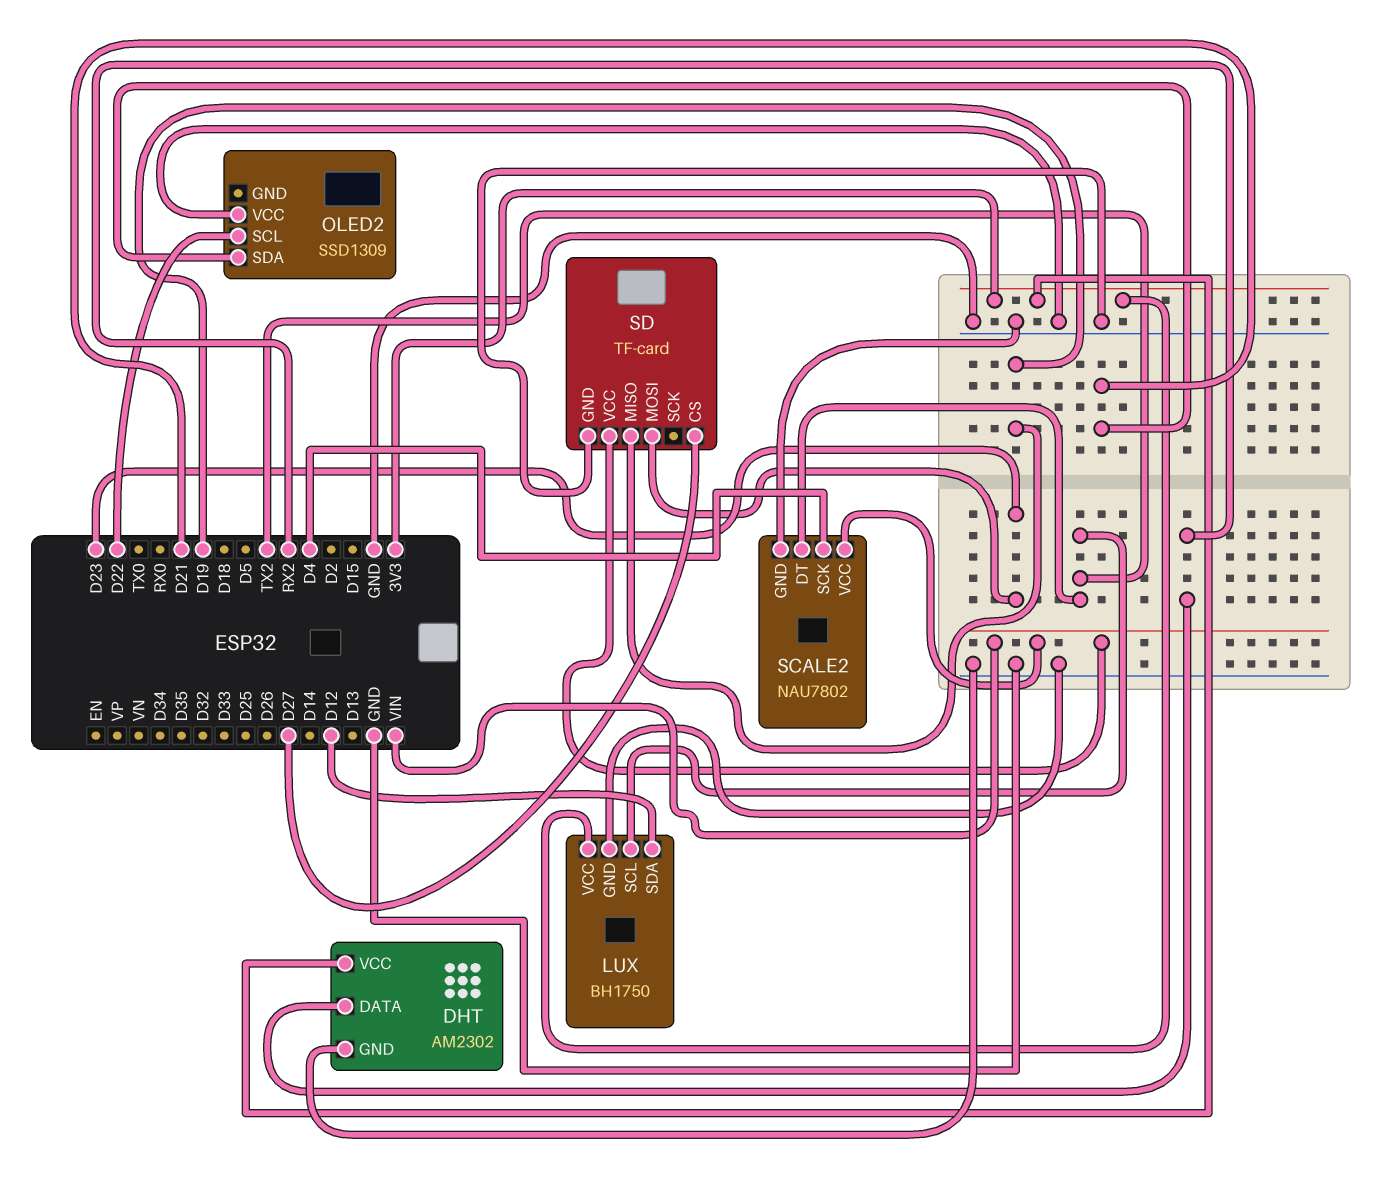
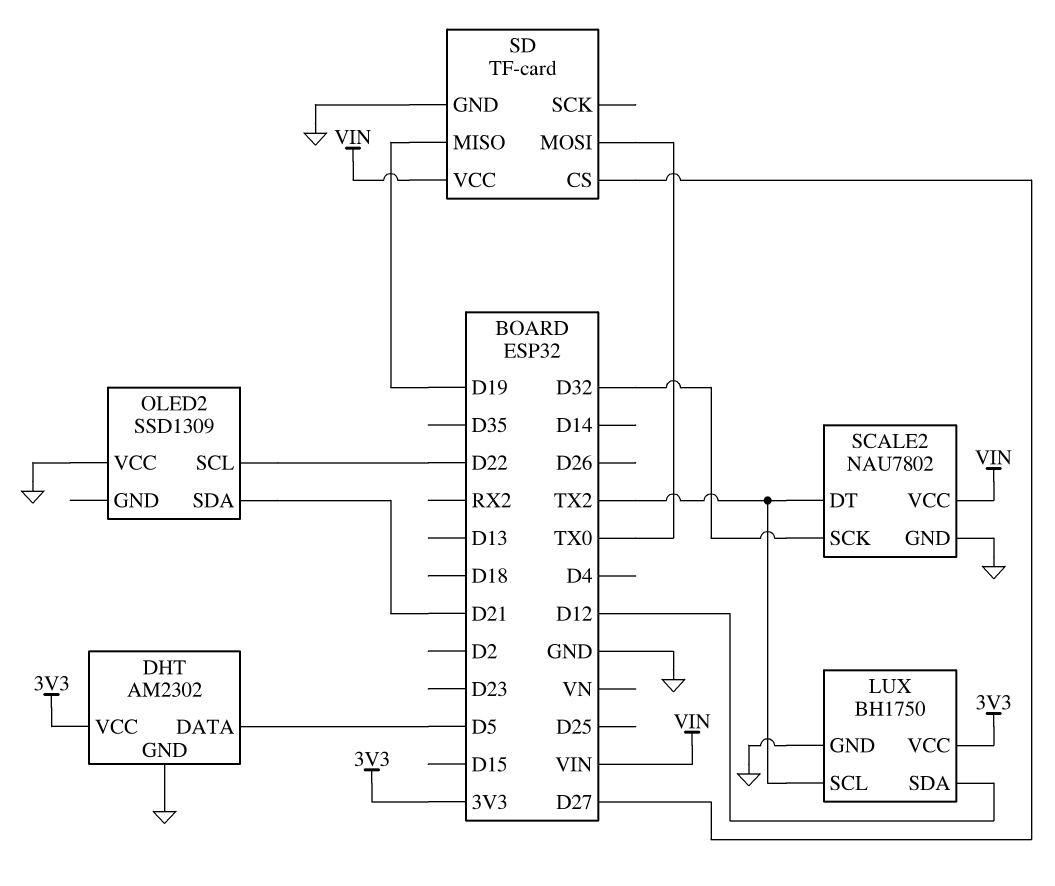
DHT pin DATA: RX2 -> D5
SCALE2 pin SCK: D4 -> D32
SD pin MOSI: D23 -> TX0

